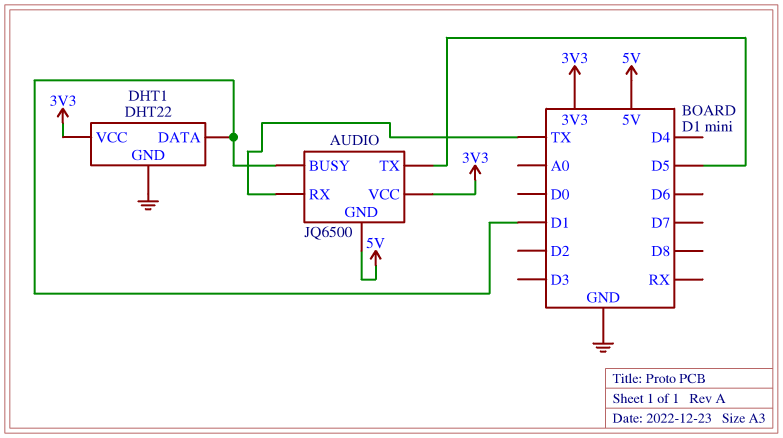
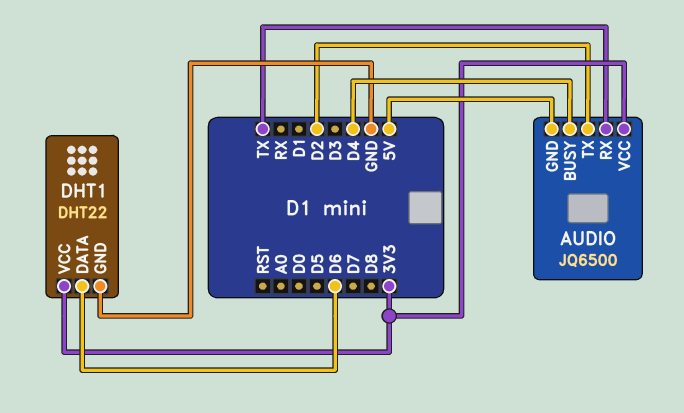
AUDIO pin BUSY: D1 -> D4
AUDIO pin TX: D5 -> D2
DHT1 pin DATA: D1 -> D6

